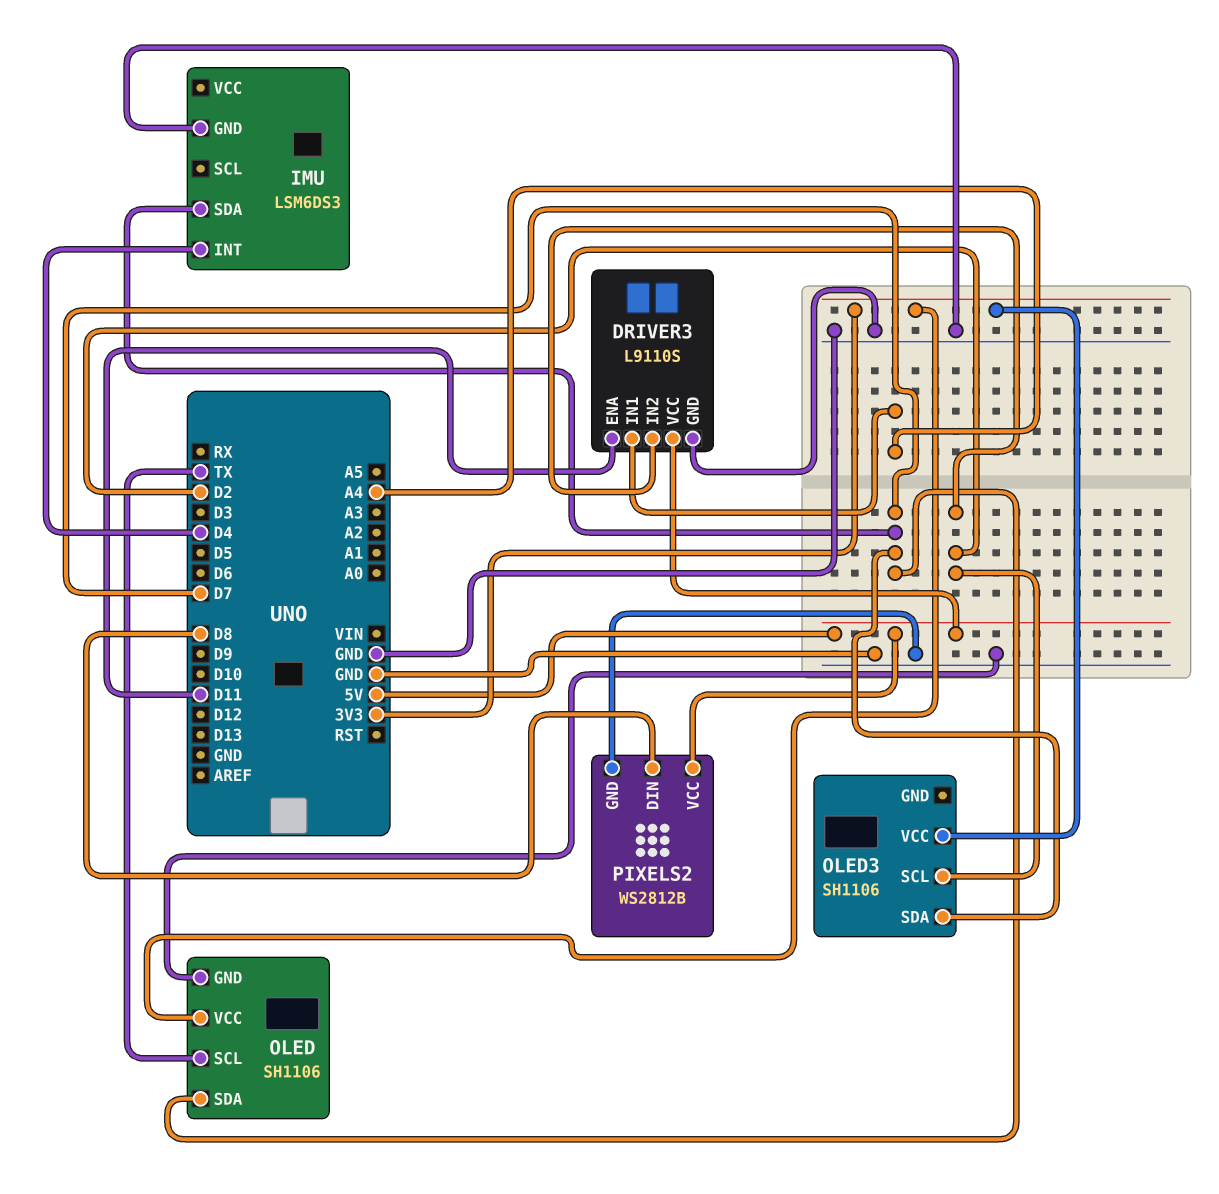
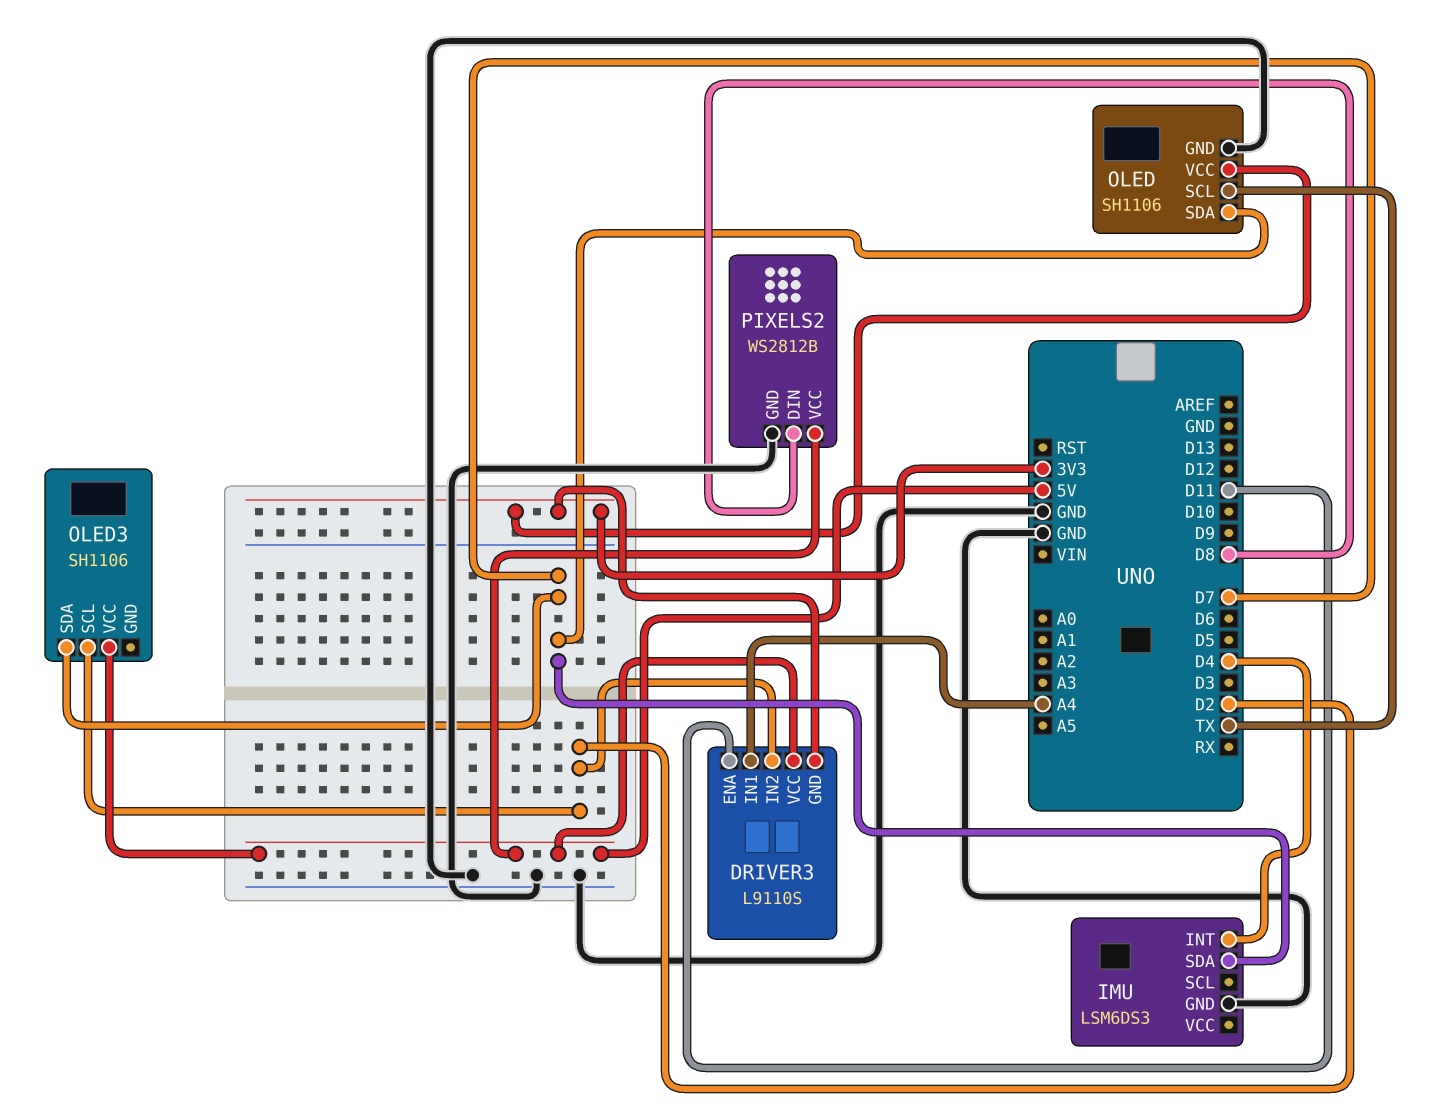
DRIVER3 pin GND: GND -> 3V3
OLED3 pin VCC: 3V3 -> 5V

